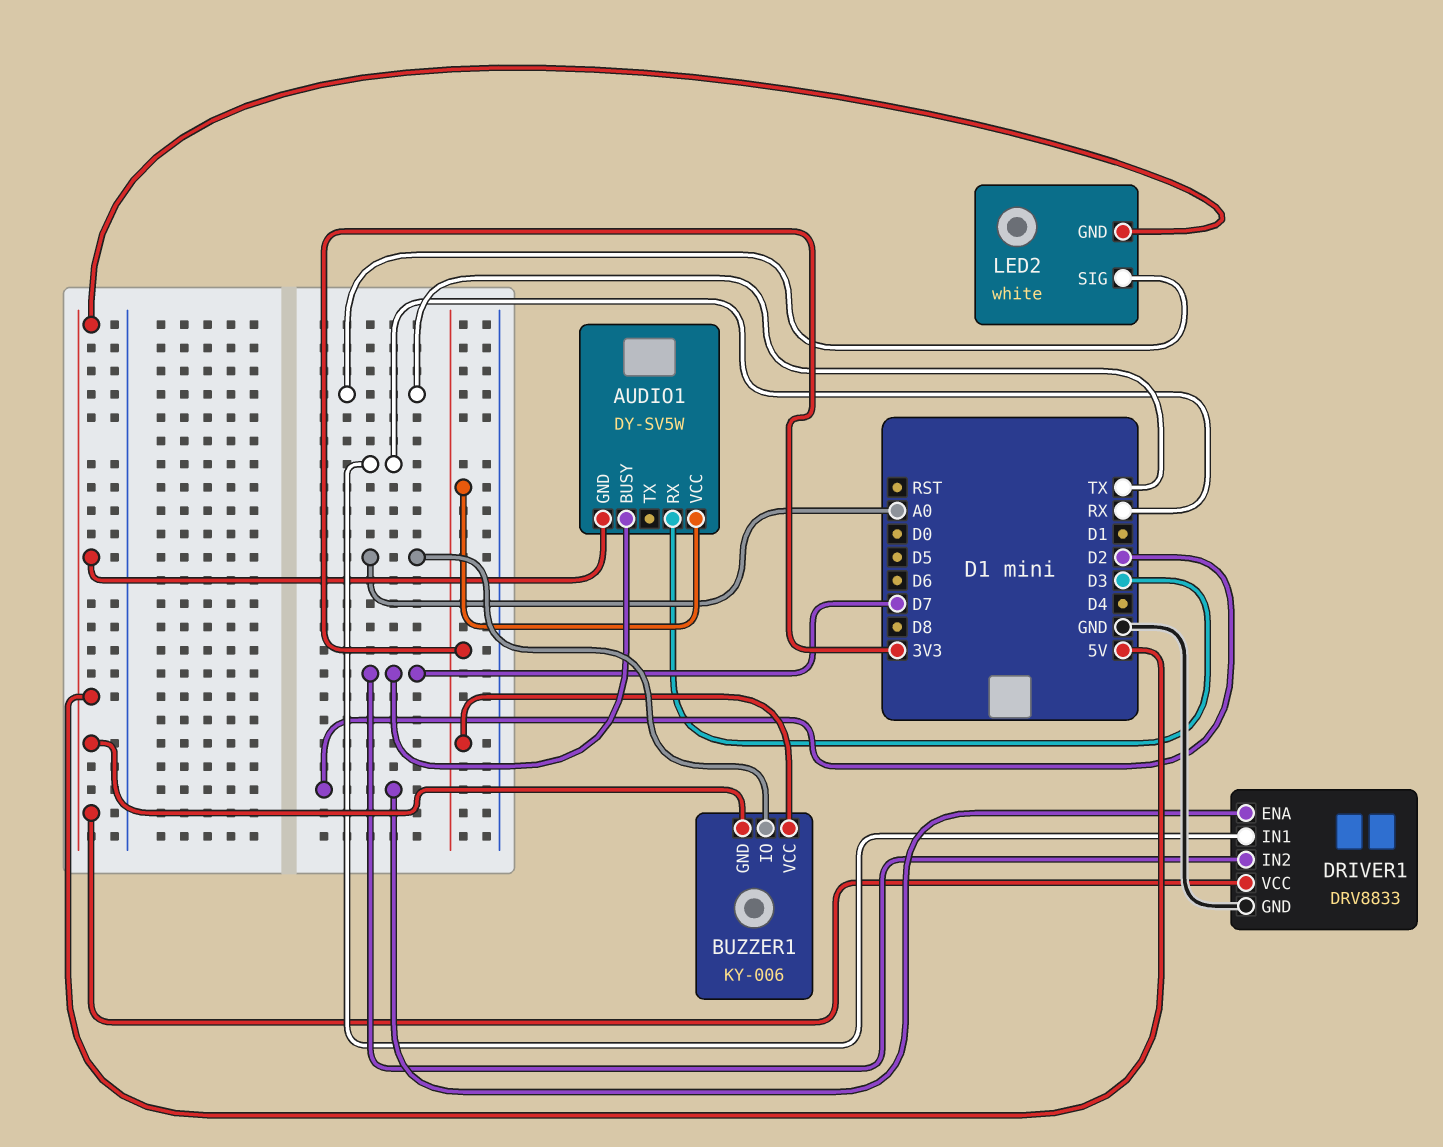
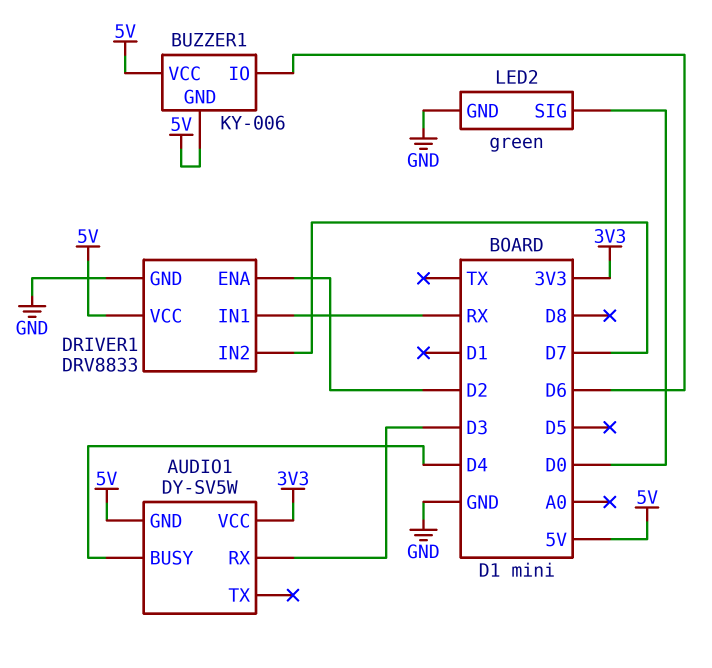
AUDIO1 pin BUSY: D7 -> D4
BUZZER1 pin IO: A0 -> D6
BUZZER1 pin VCC: 3V3 -> 5V
LED2: white -> green
LED2 pin GND: 5V -> GND
LED2 pin SIG: TX -> D0

